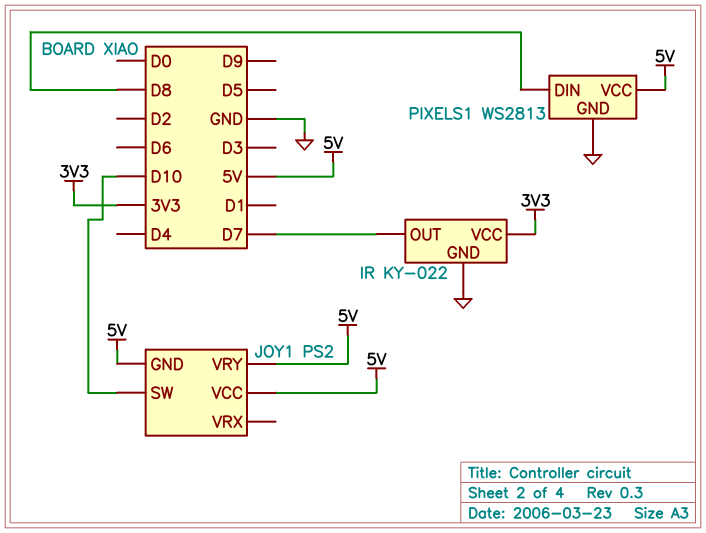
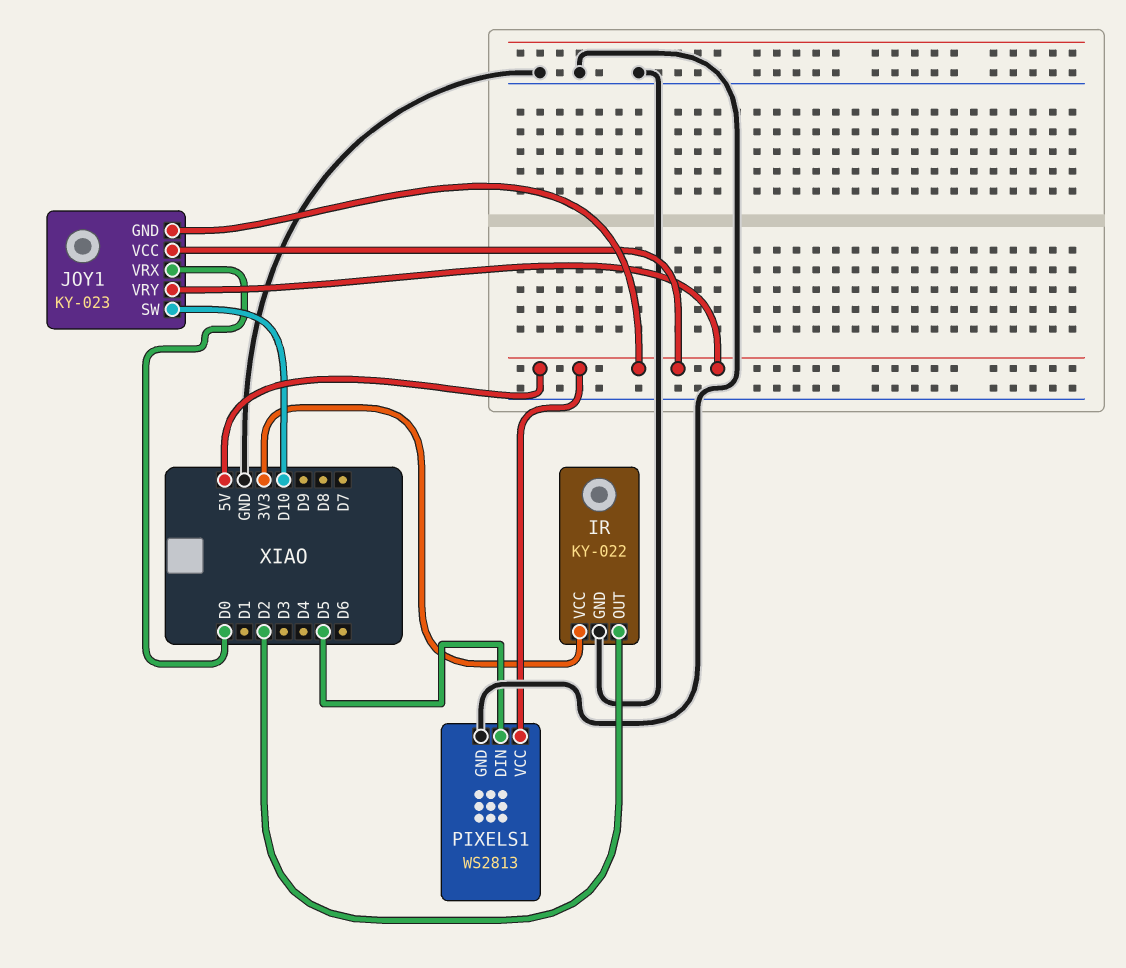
IR pin OUT: D7 -> D2
JOY1: PS2 -> KY-023
JOY1 pin VRX: none -> D0
PIXELS1 pin DIN: D8 -> D5

